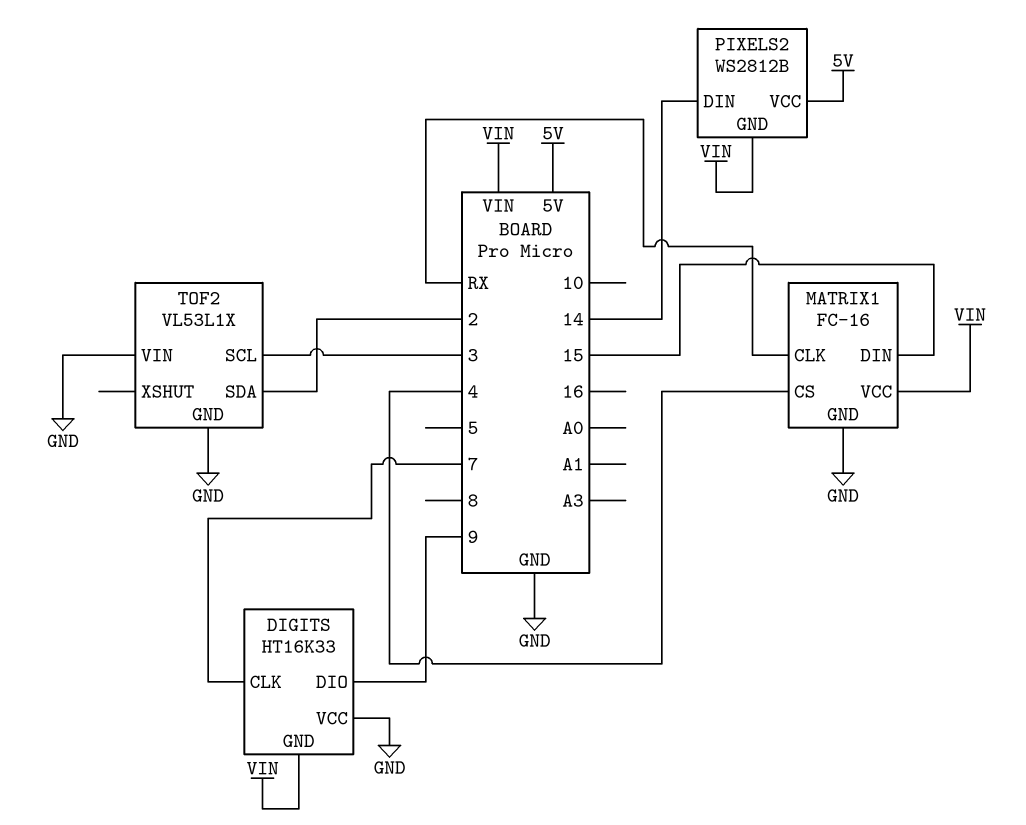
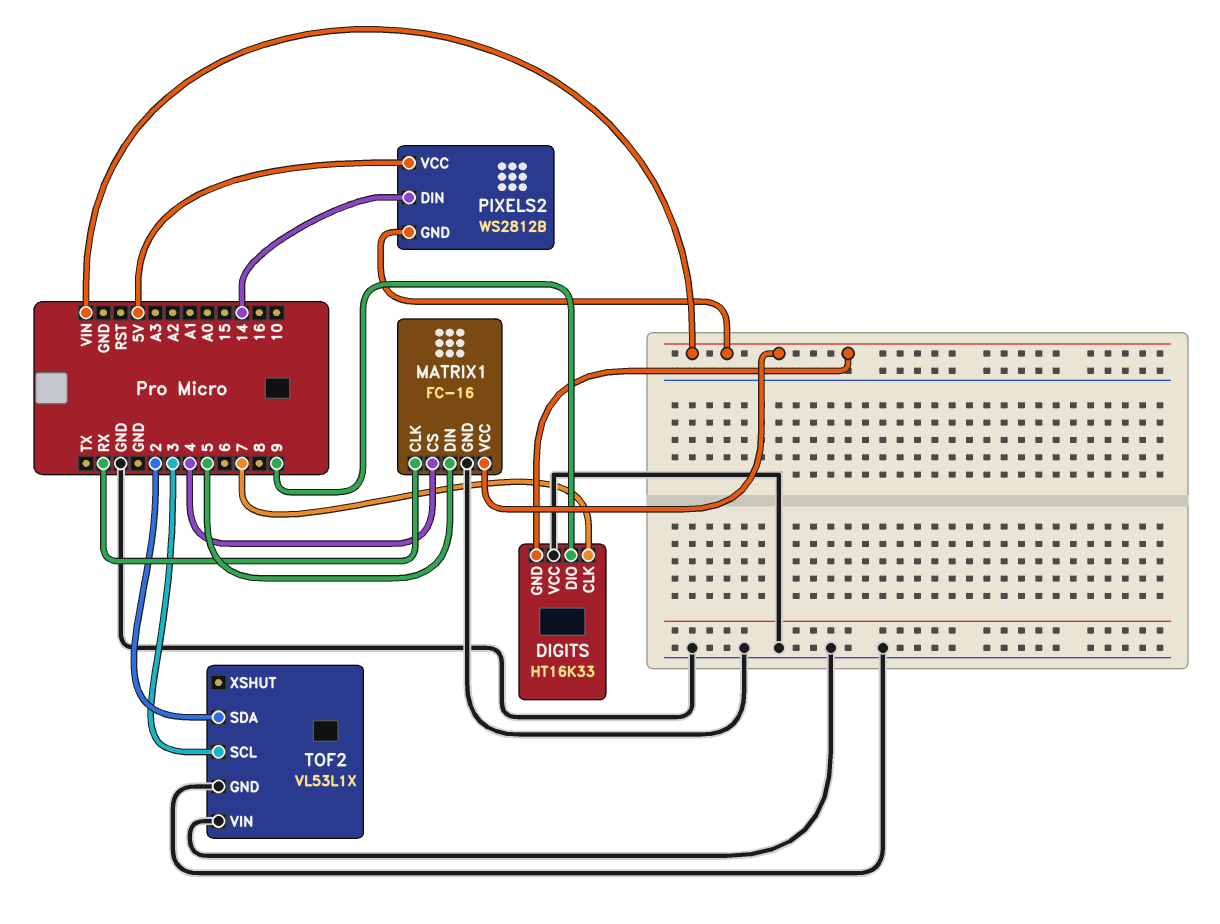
MATRIX1 pin DIN: 15 -> 5

